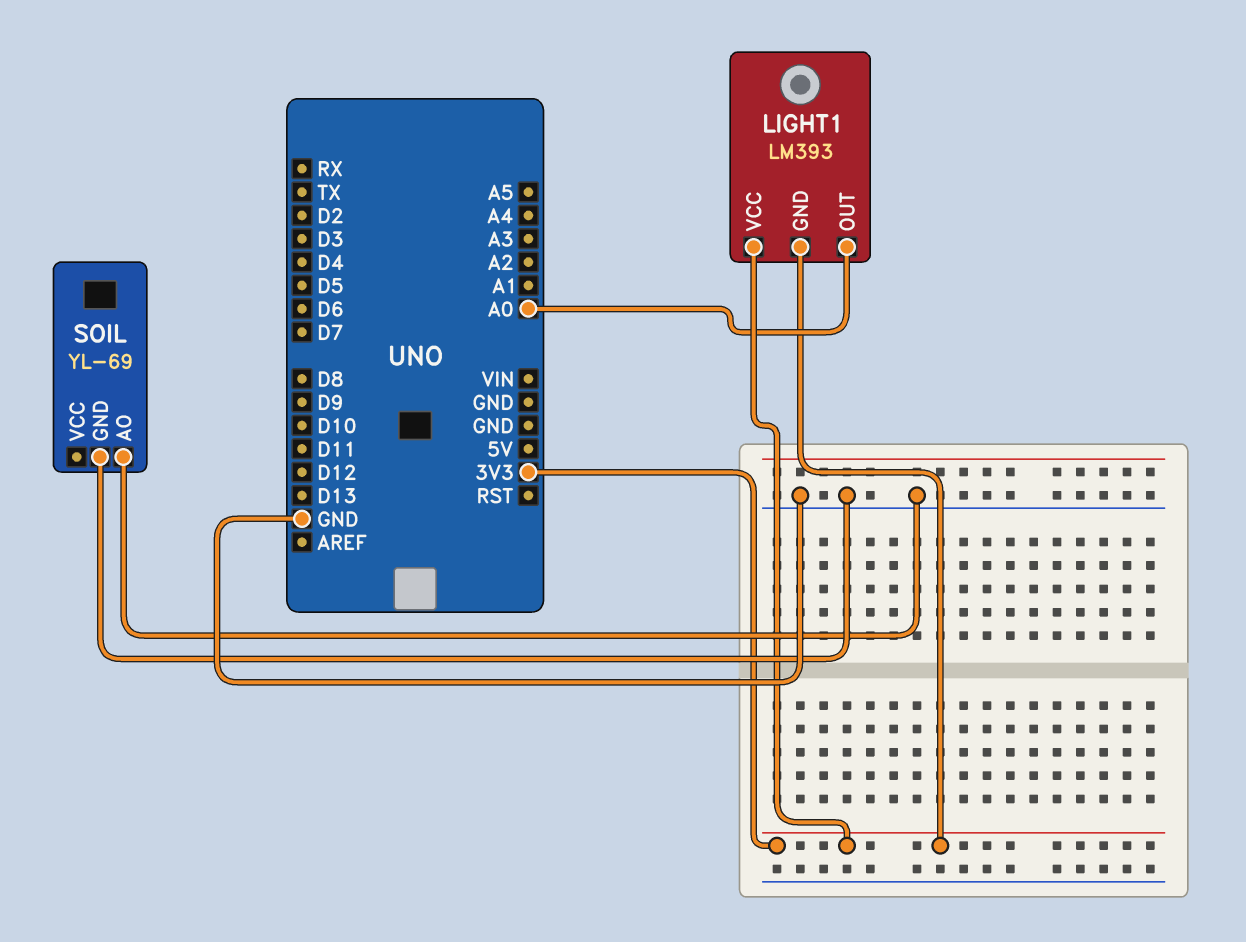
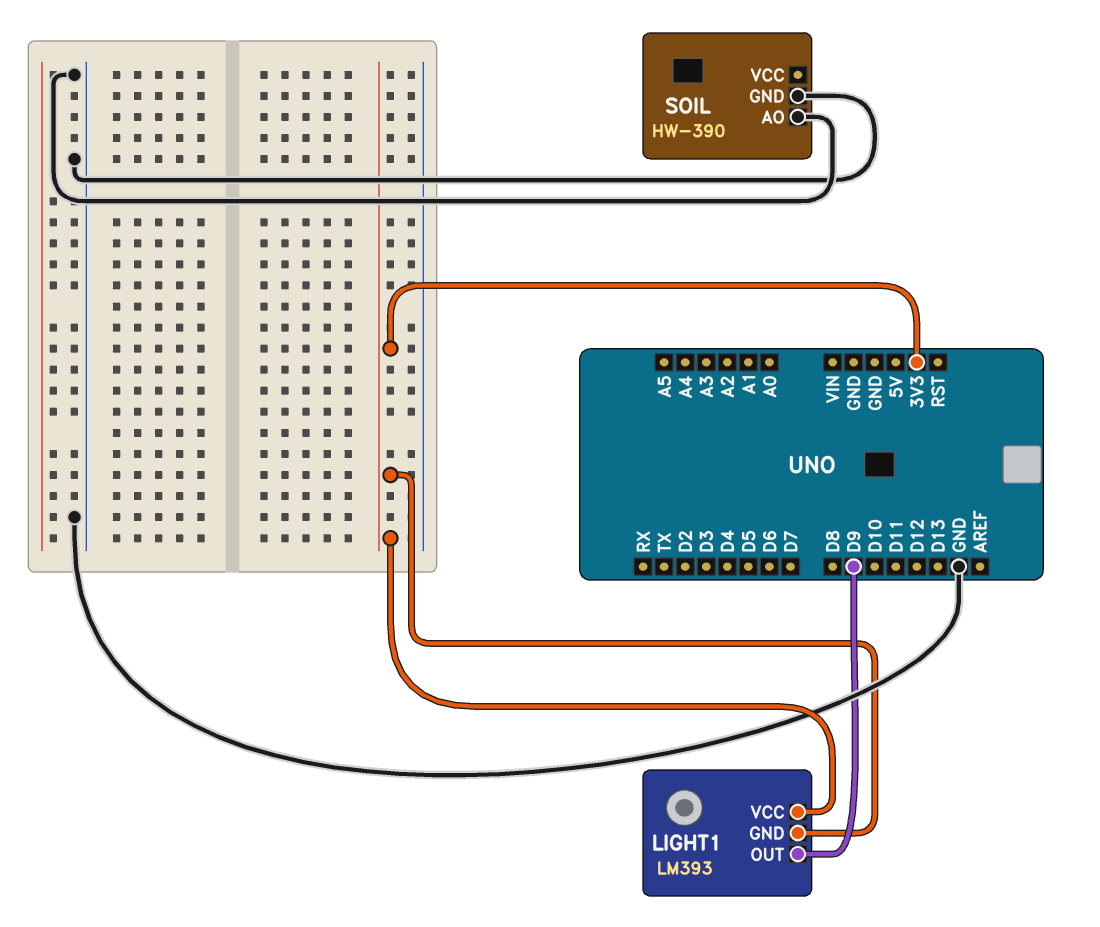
LIGHT1 pin OUT: A0 -> D9
SOIL: YL-69 -> HW-390

